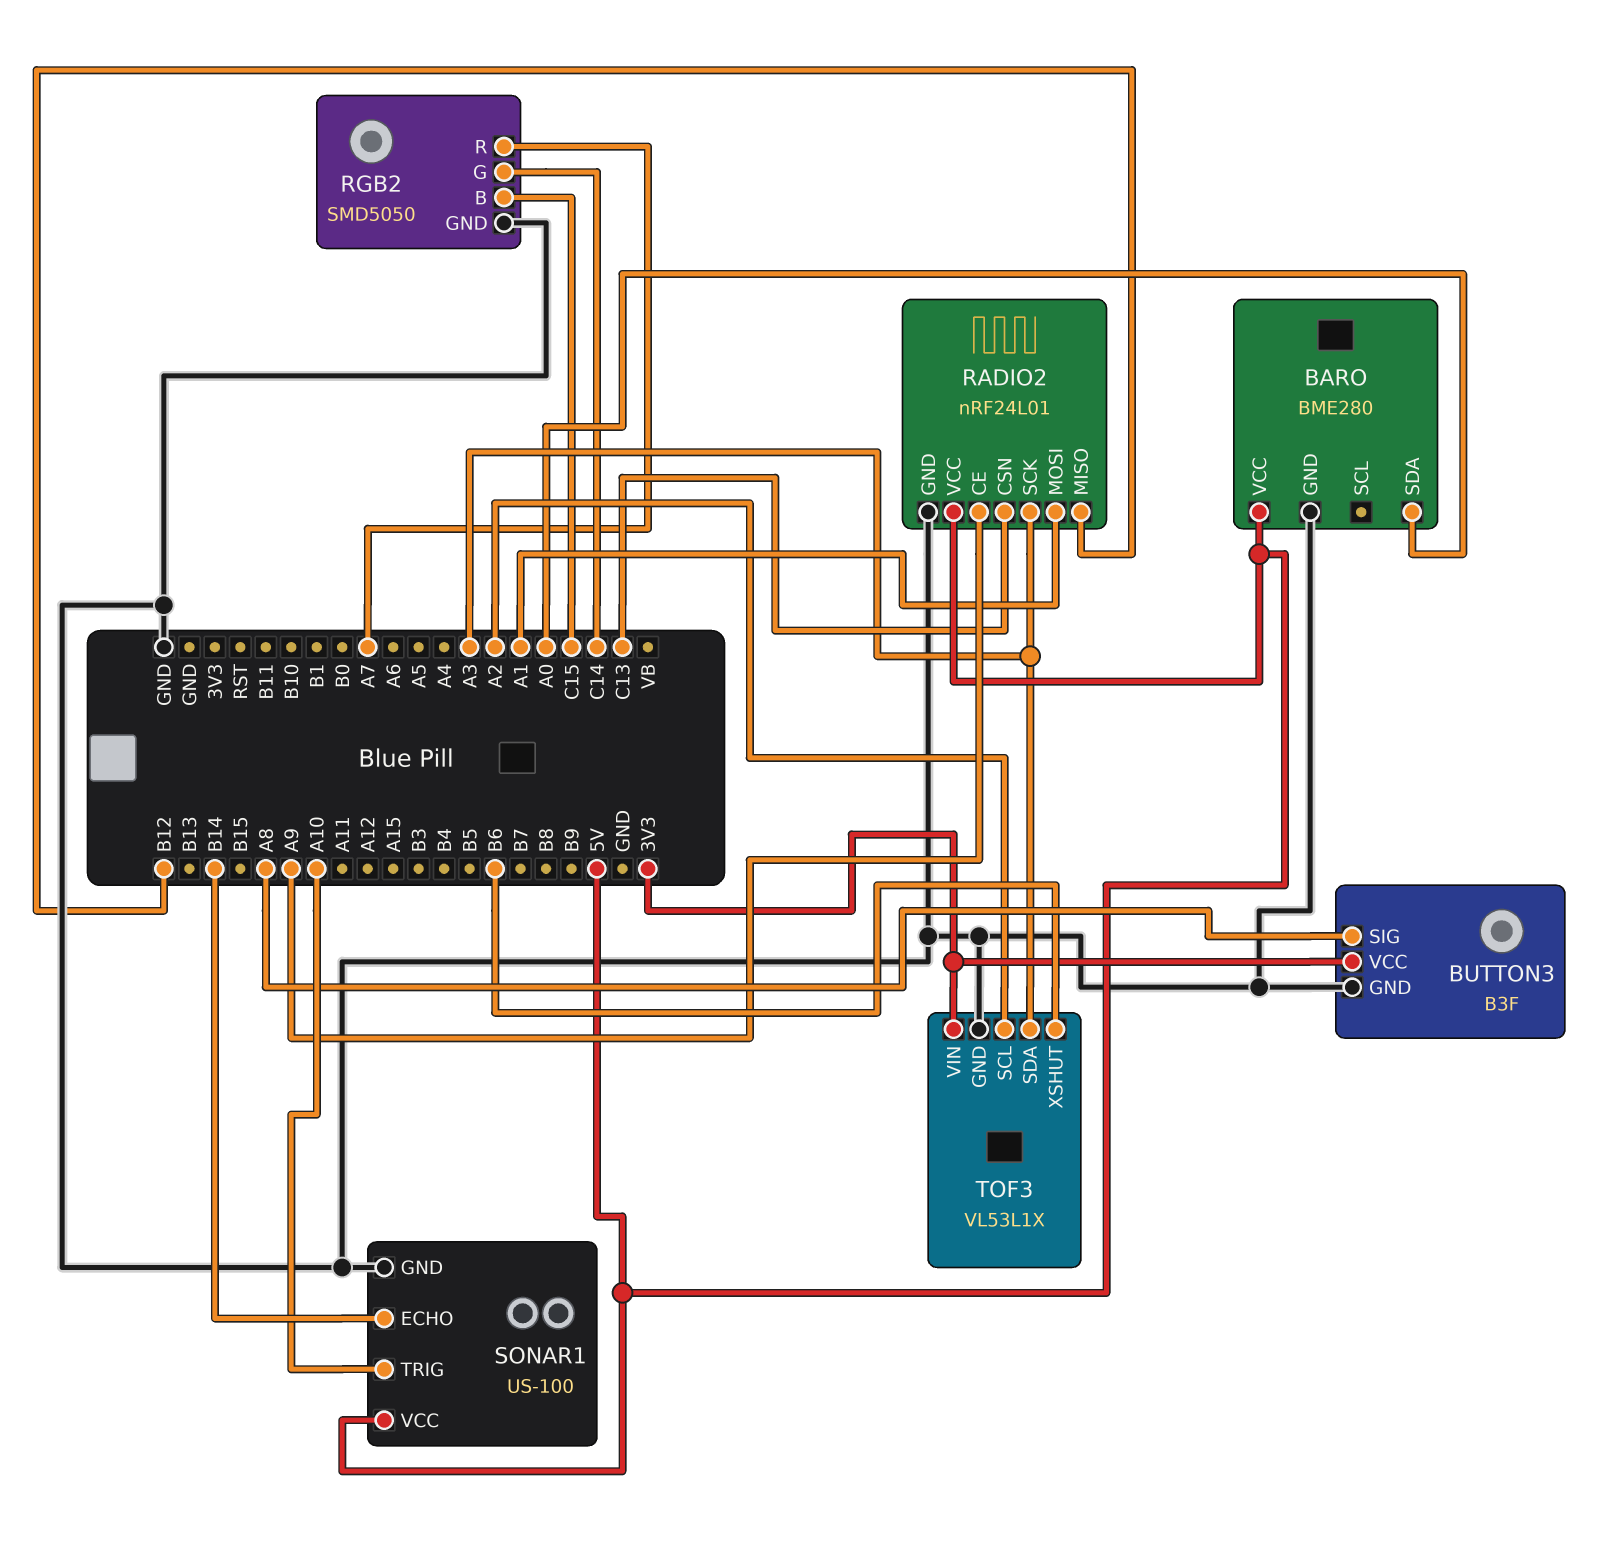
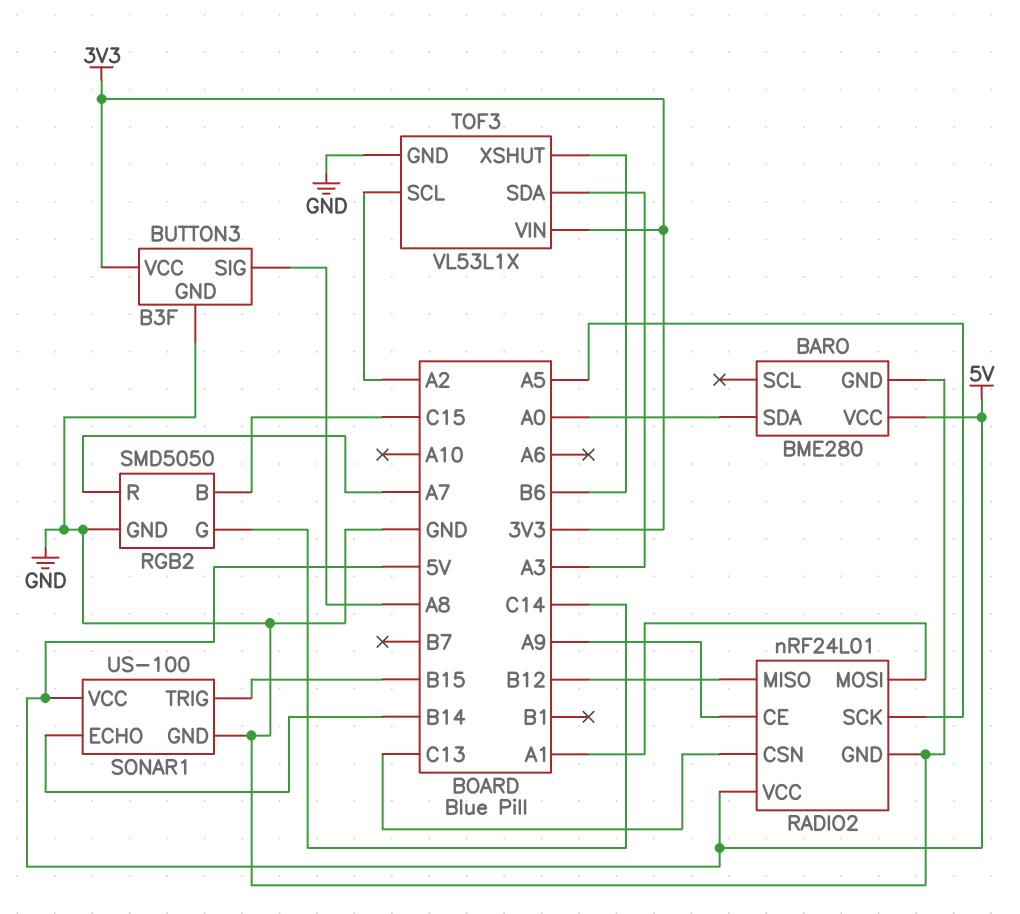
RADIO2 pin SCK: A3 -> A5
SONAR1 pin TRIG: A10 -> B15

